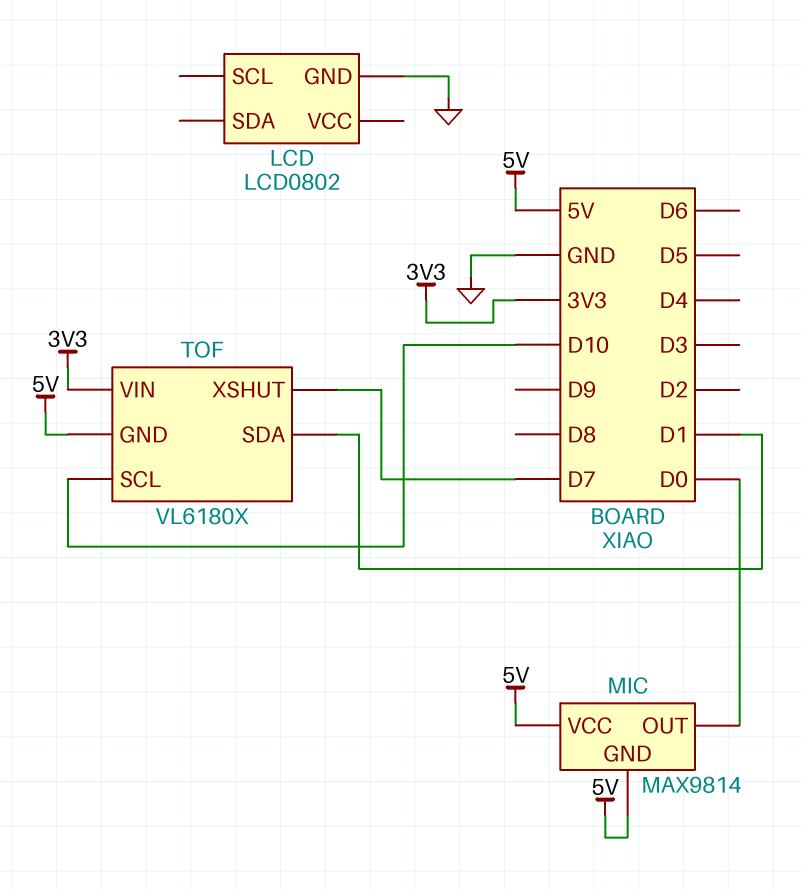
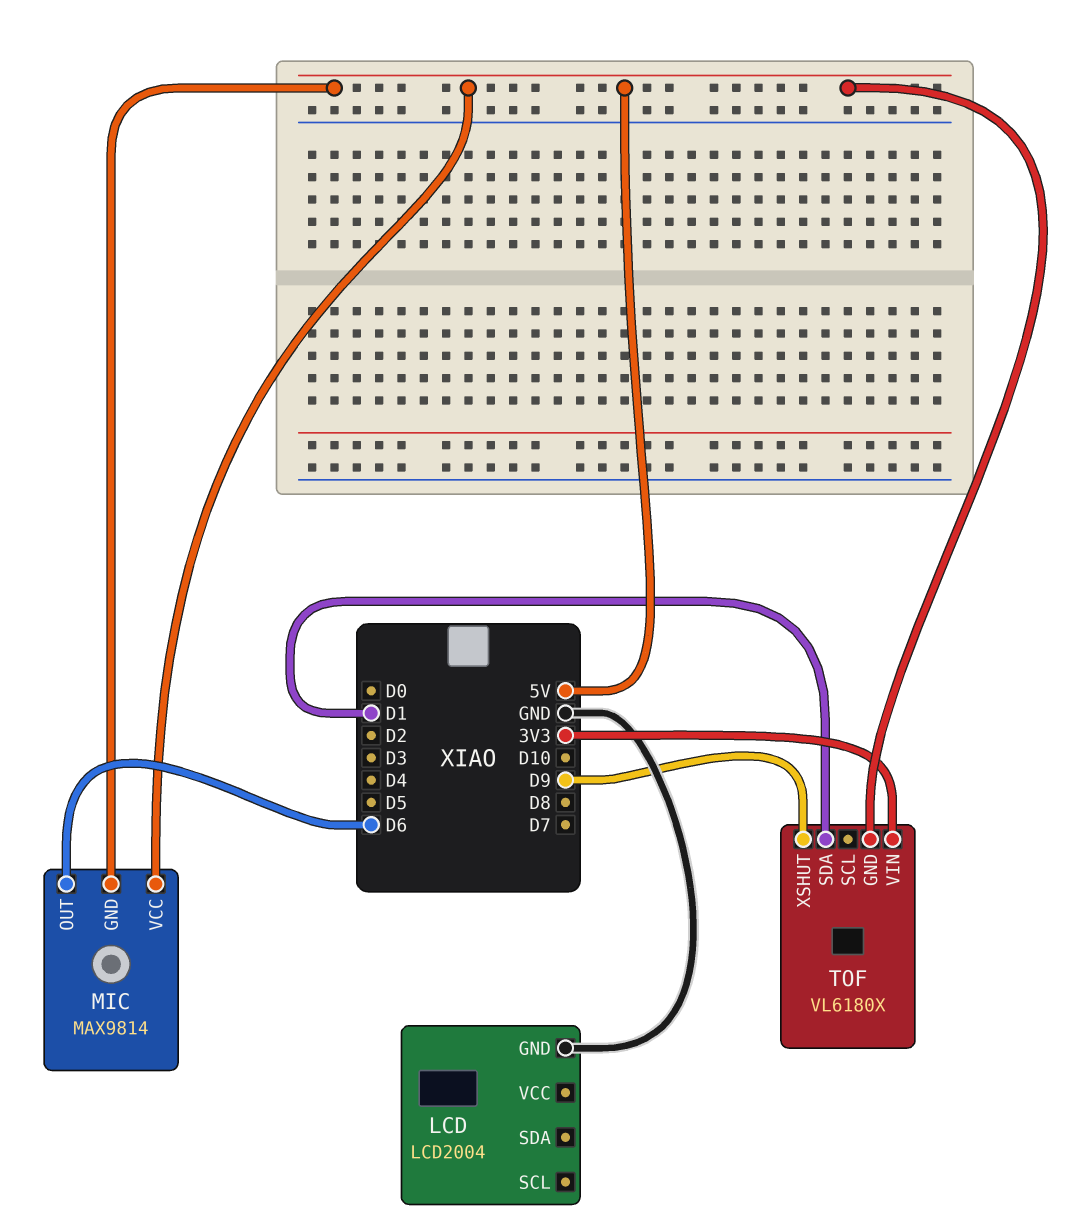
LCD: LCD0802 -> LCD2004
MIC pin OUT: D0 -> D6
TOF pin SCL: D10 -> none
TOF pin XSHUT: D7 -> D9

